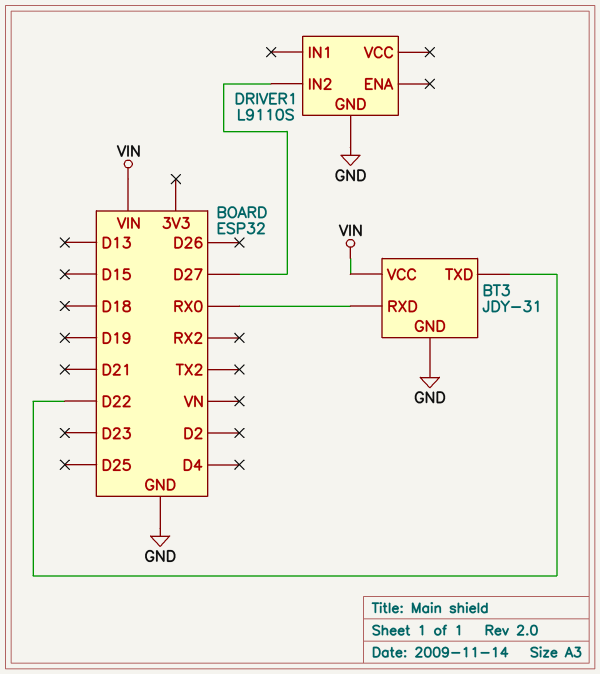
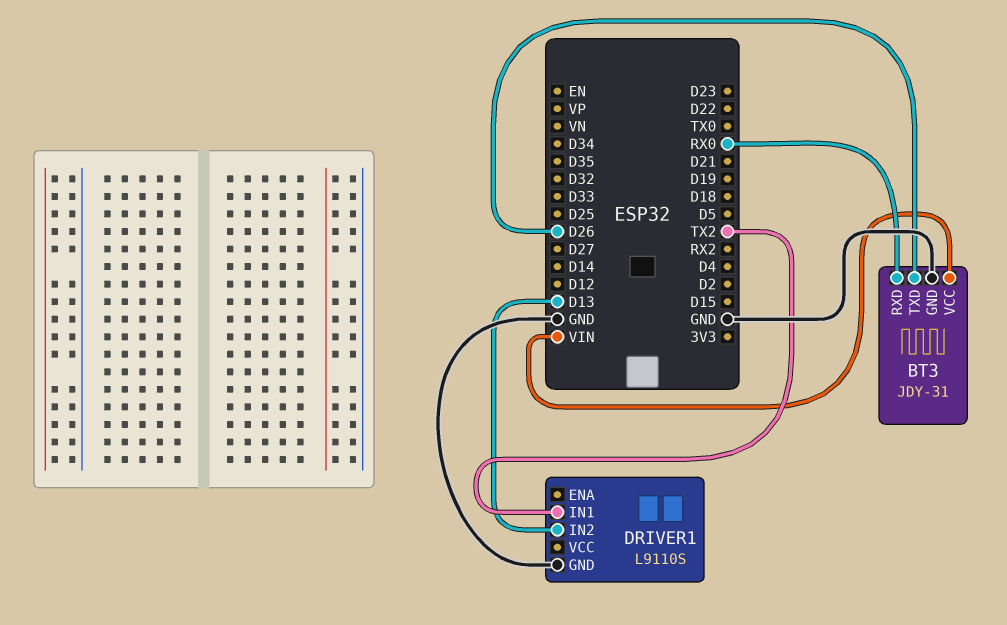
BT3 pin TXD: D22 -> D26
DRIVER1 pin IN1: none -> TX2
DRIVER1 pin IN2: D27 -> D13

